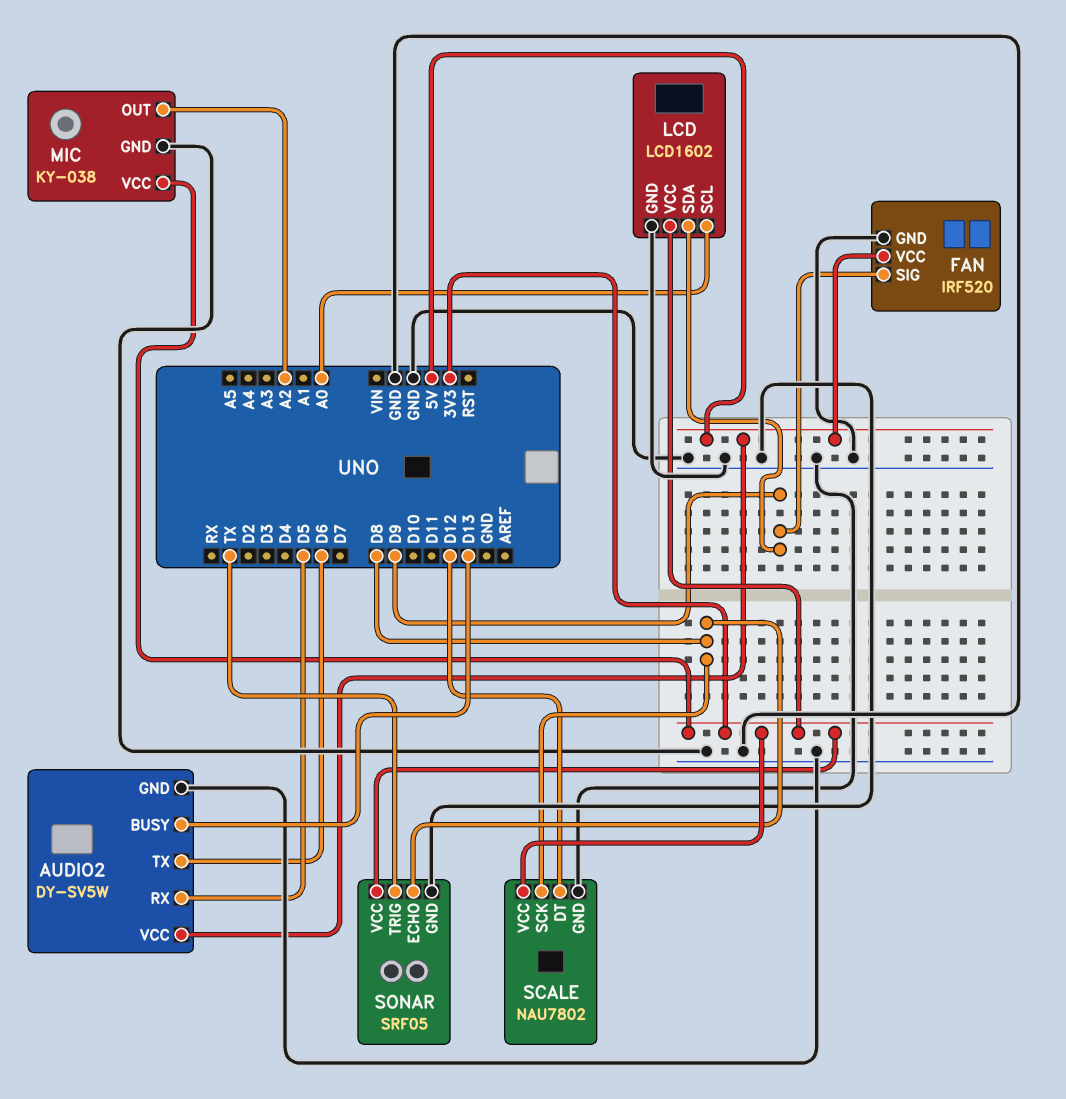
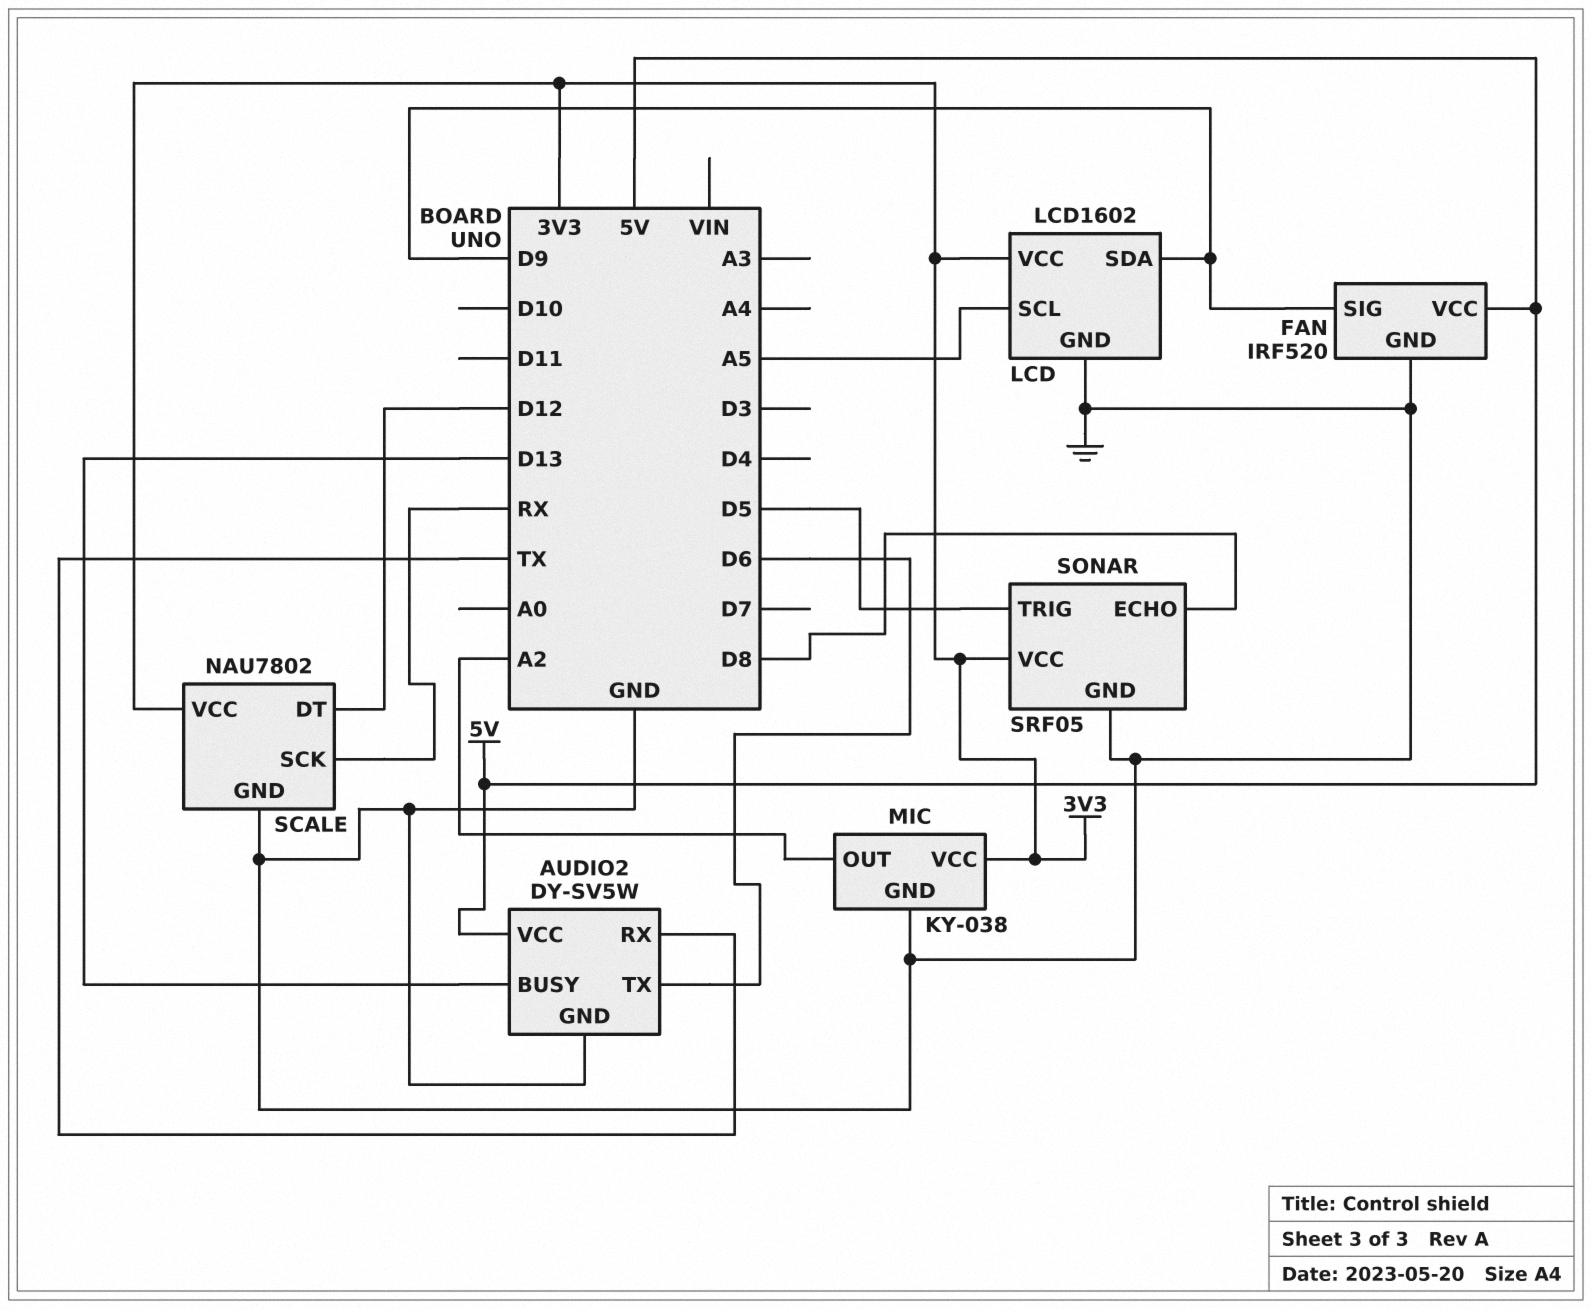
AUDIO2 pin RX: D5 -> TX
LCD pin SCL: A0 -> A5
SCALE pin SCK: D8 -> RX
SONAR pin TRIG: TX -> D5

